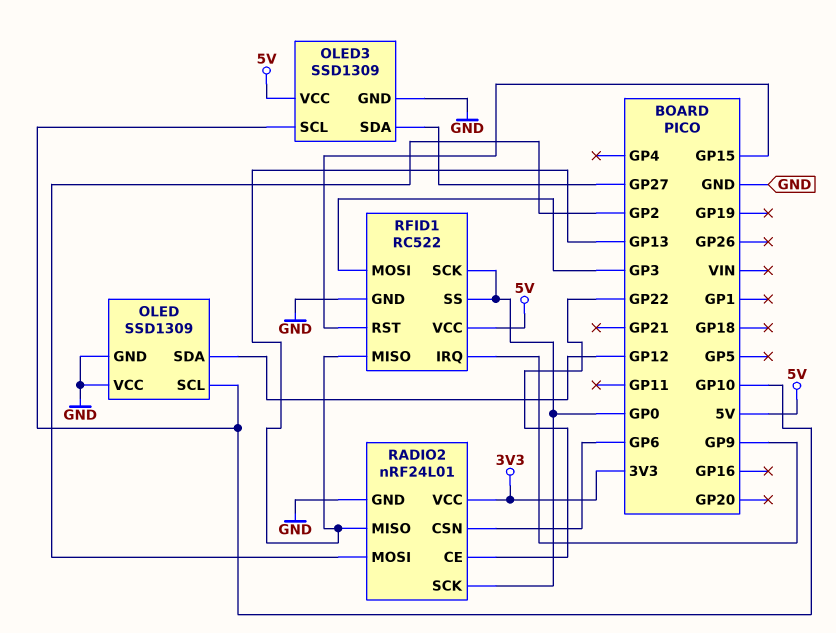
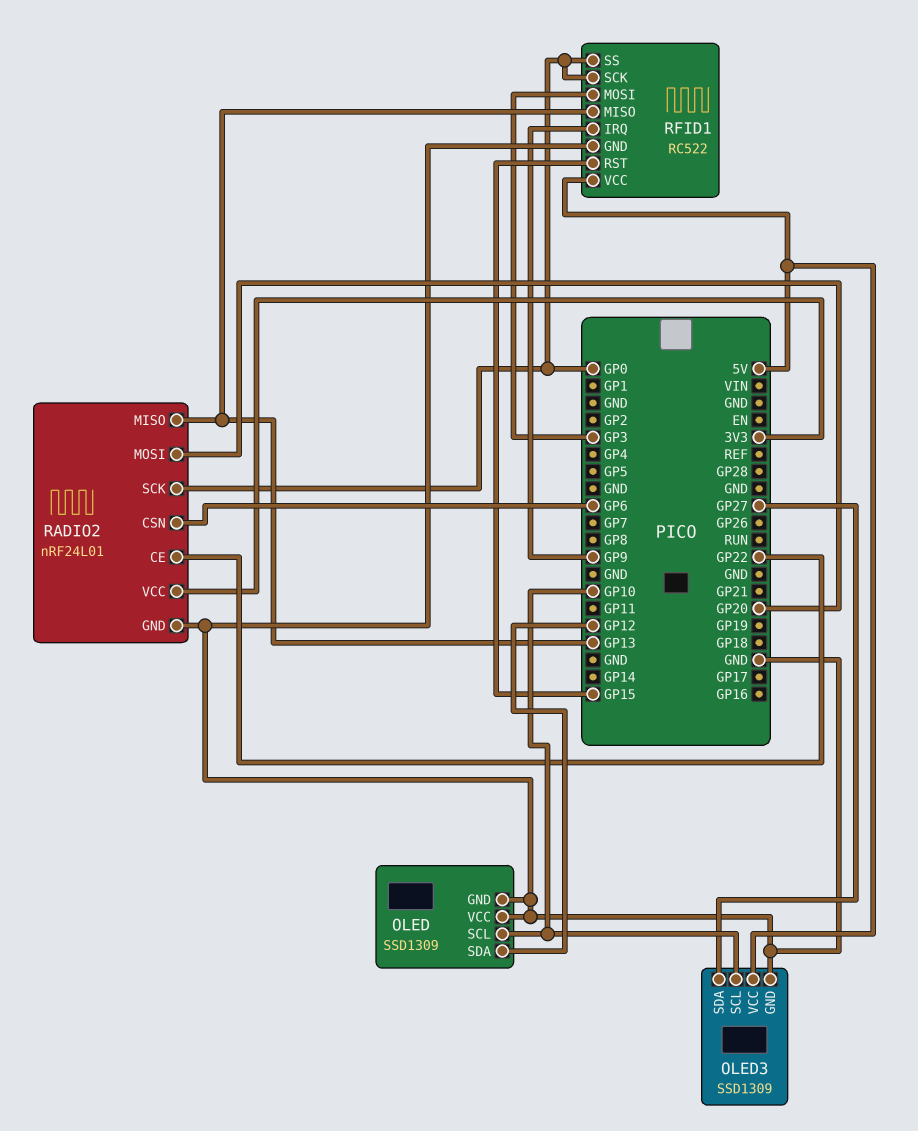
RADIO2 pin MOSI: GP2 -> GP20

